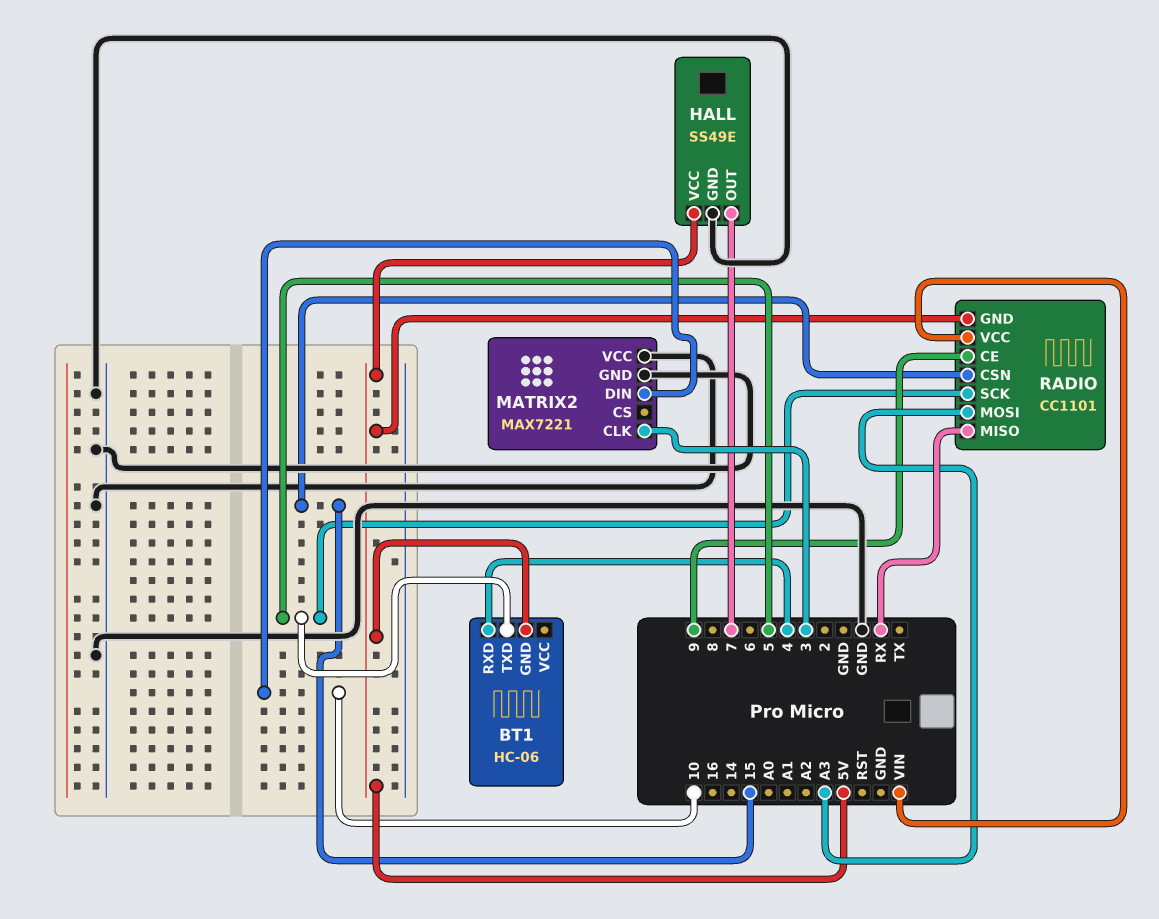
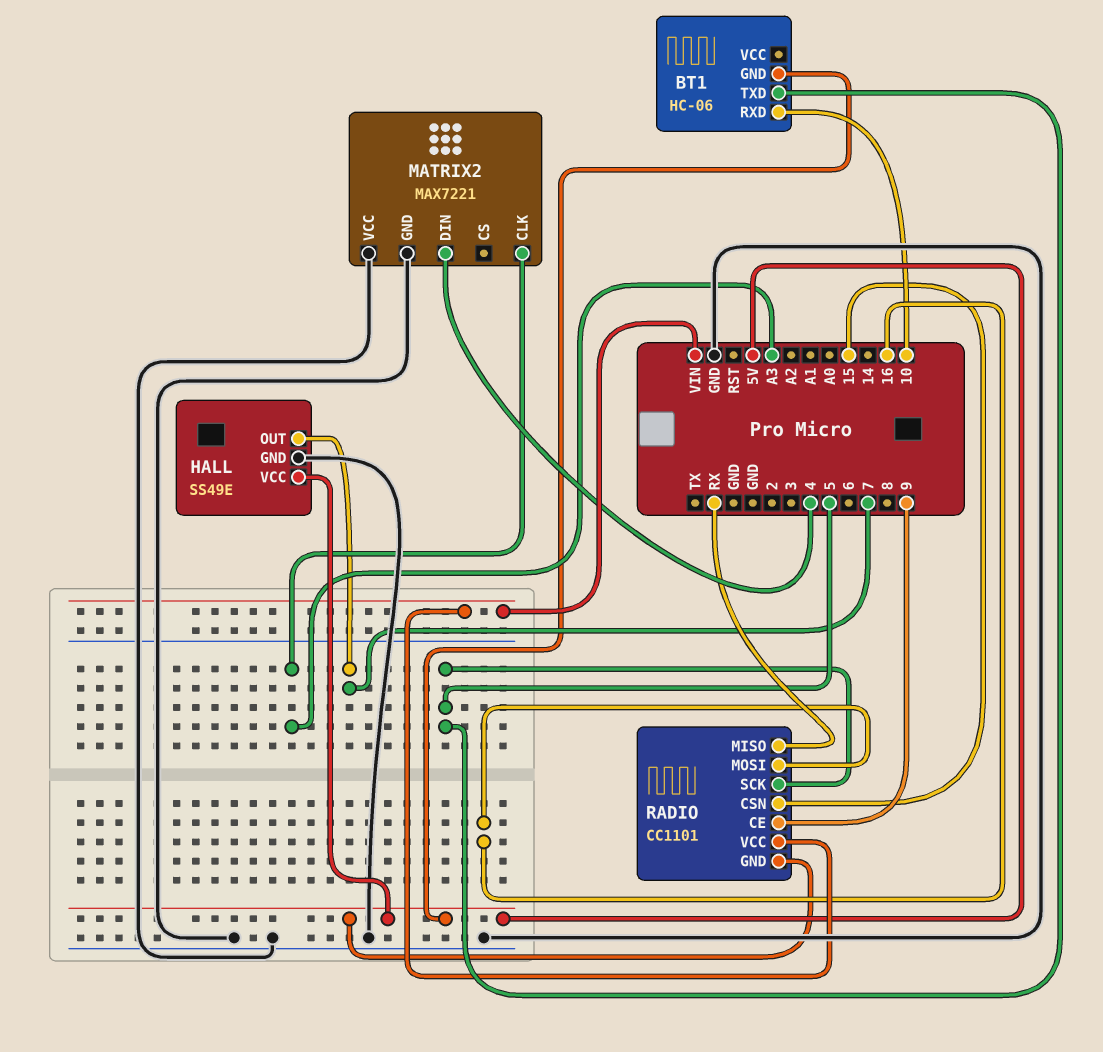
BT1 pin RXD: 4 -> 10
MATRIX2 pin CLK: 3 -> A3
MATRIX2 pin DIN: 10 -> 4
RADIO pin MOSI: A3 -> 16

